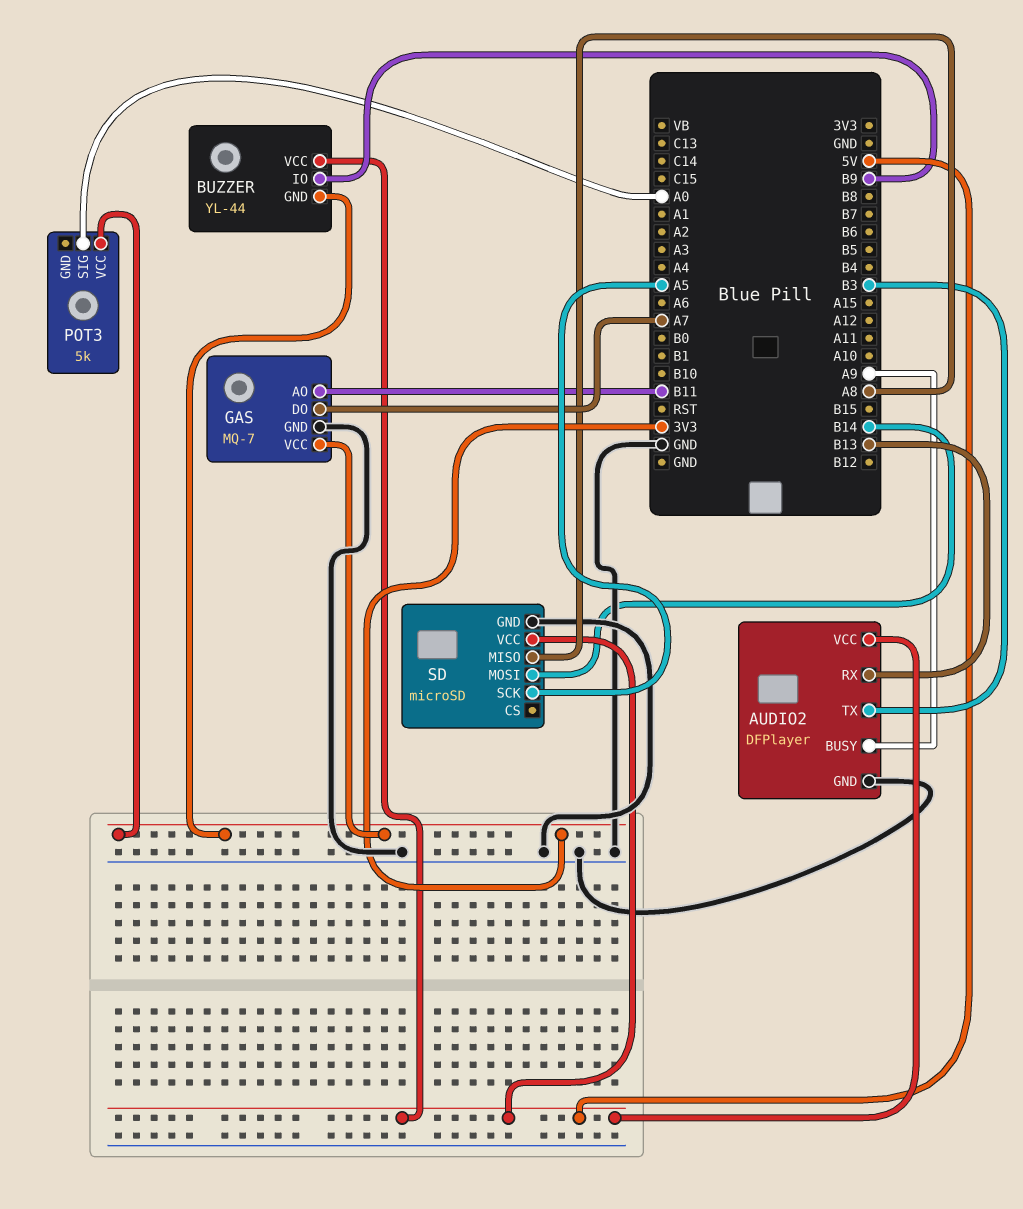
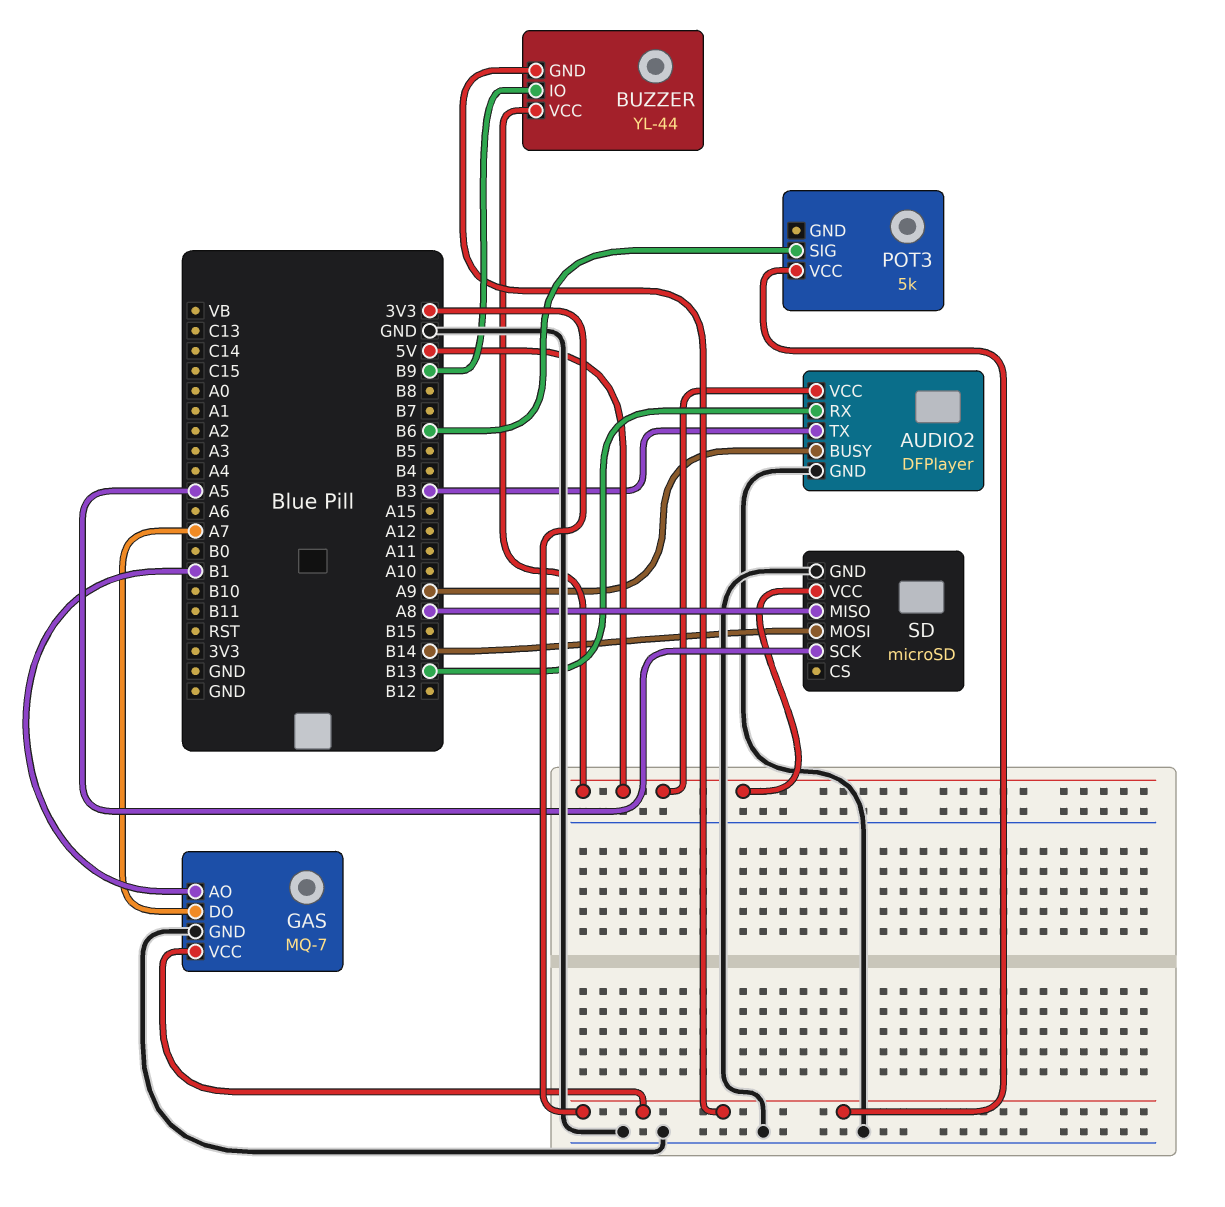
GAS pin AO: B11 -> B1
POT3 pin SIG: A0 -> B6

